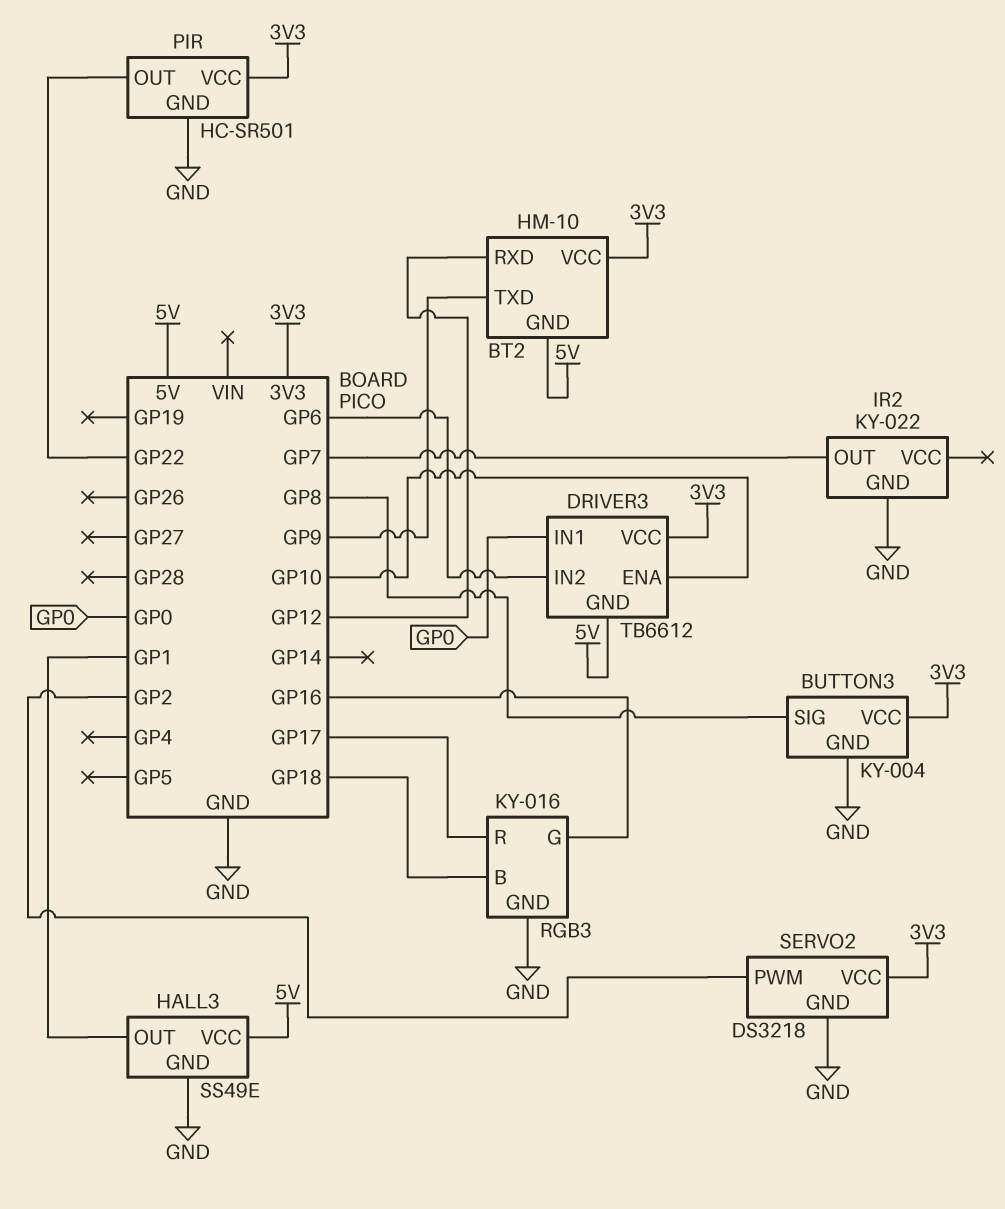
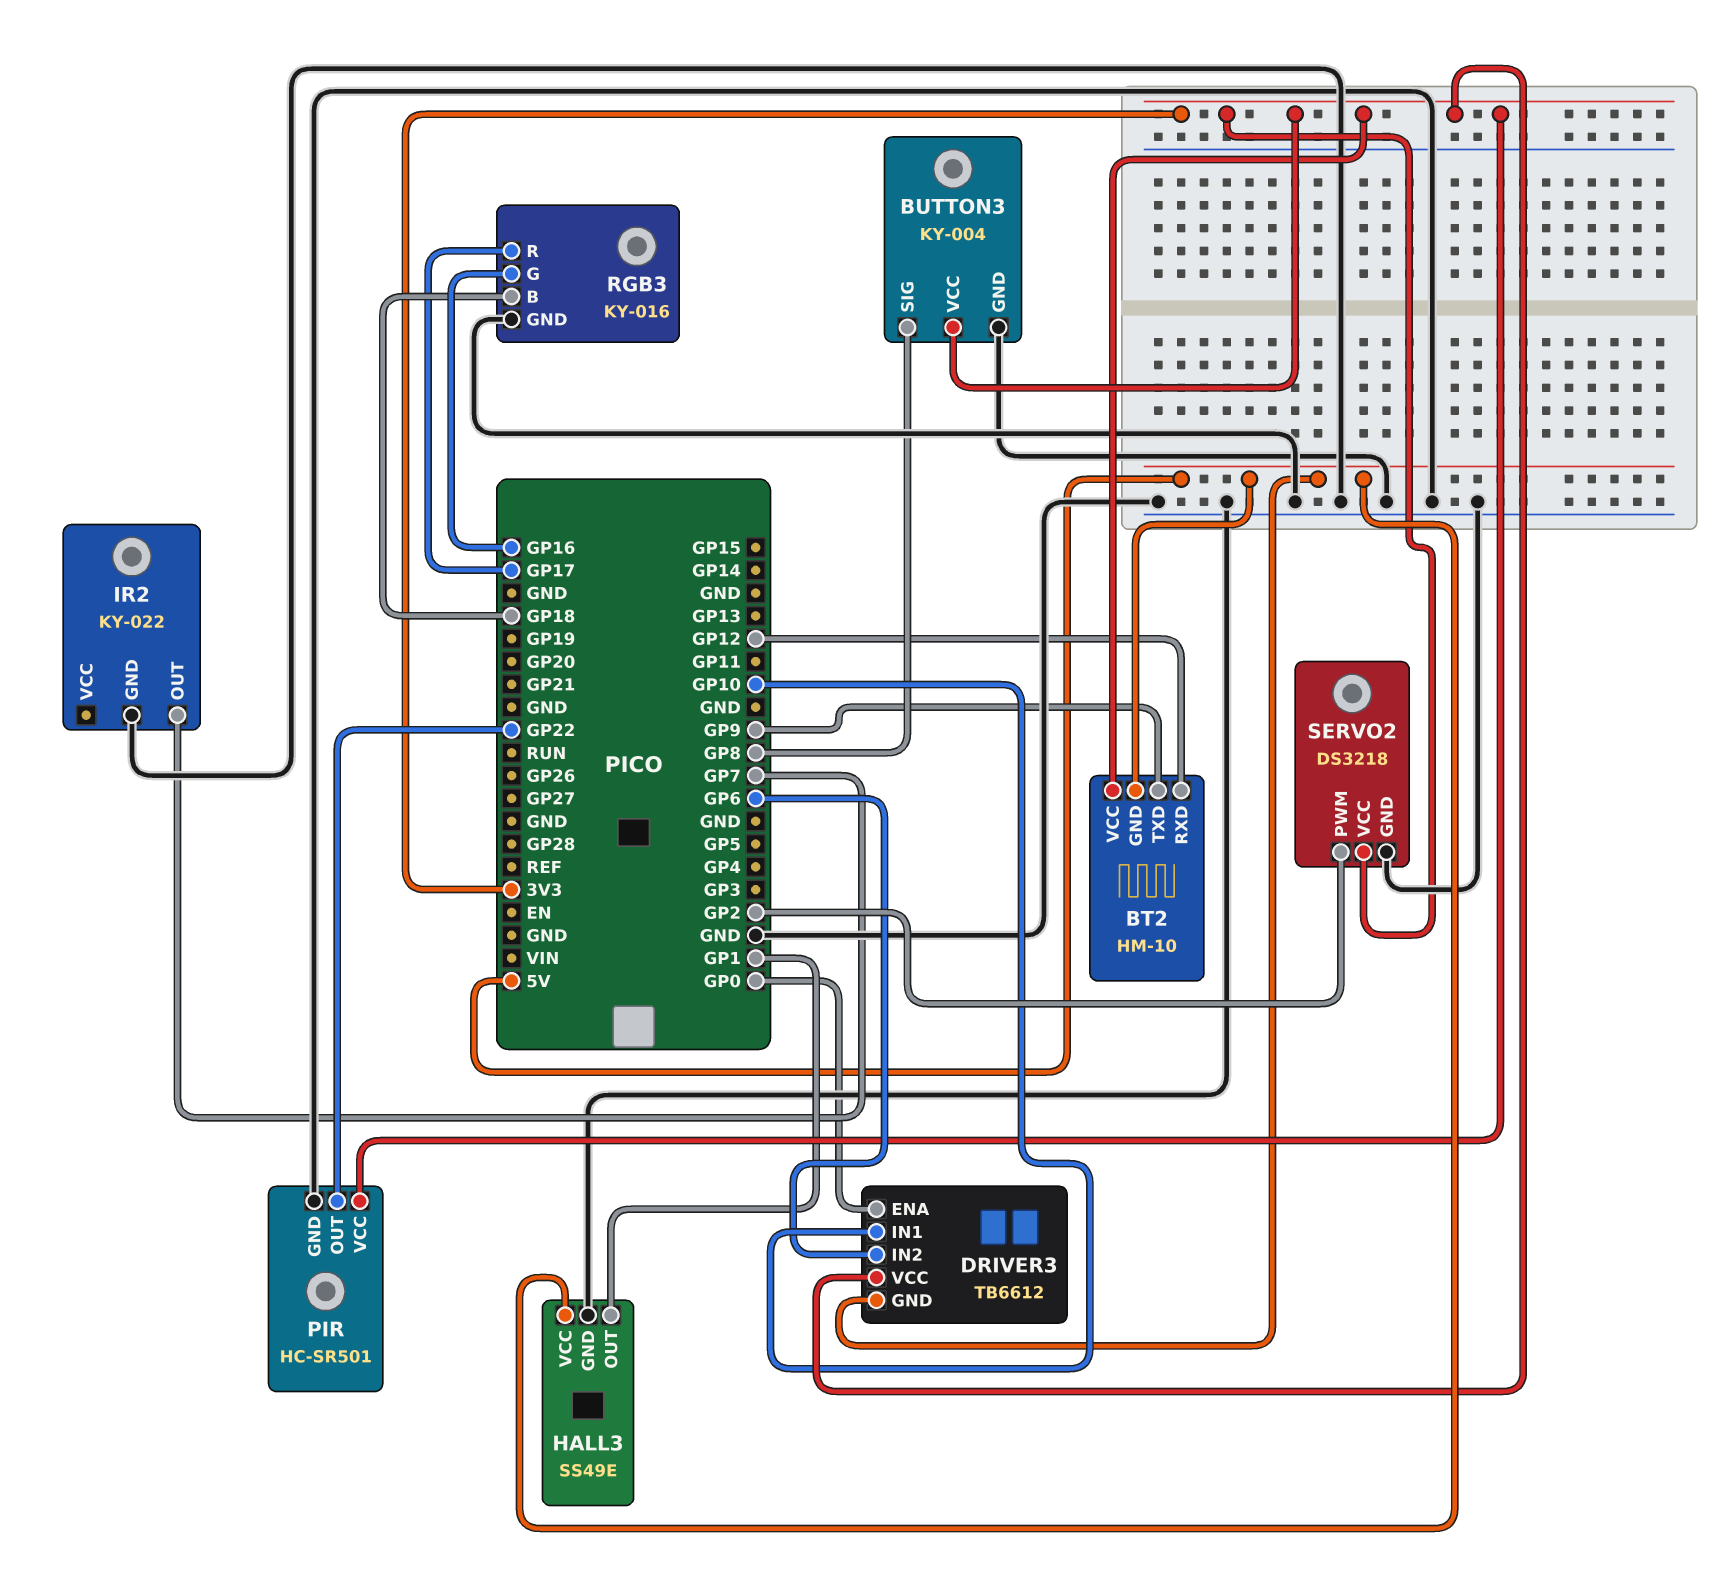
DRIVER3 pin ENA: GP10 -> GP0
DRIVER3 pin IN1: GP0 -> GP10

